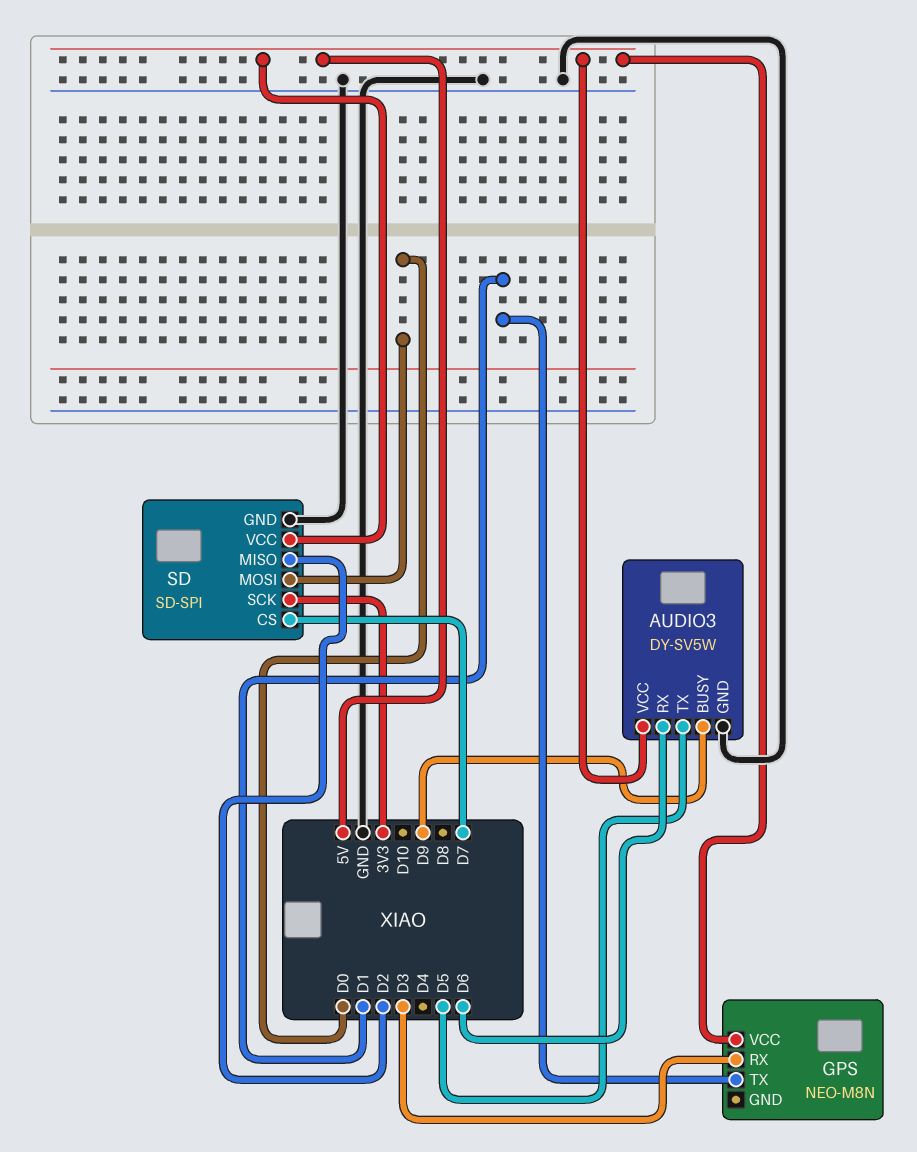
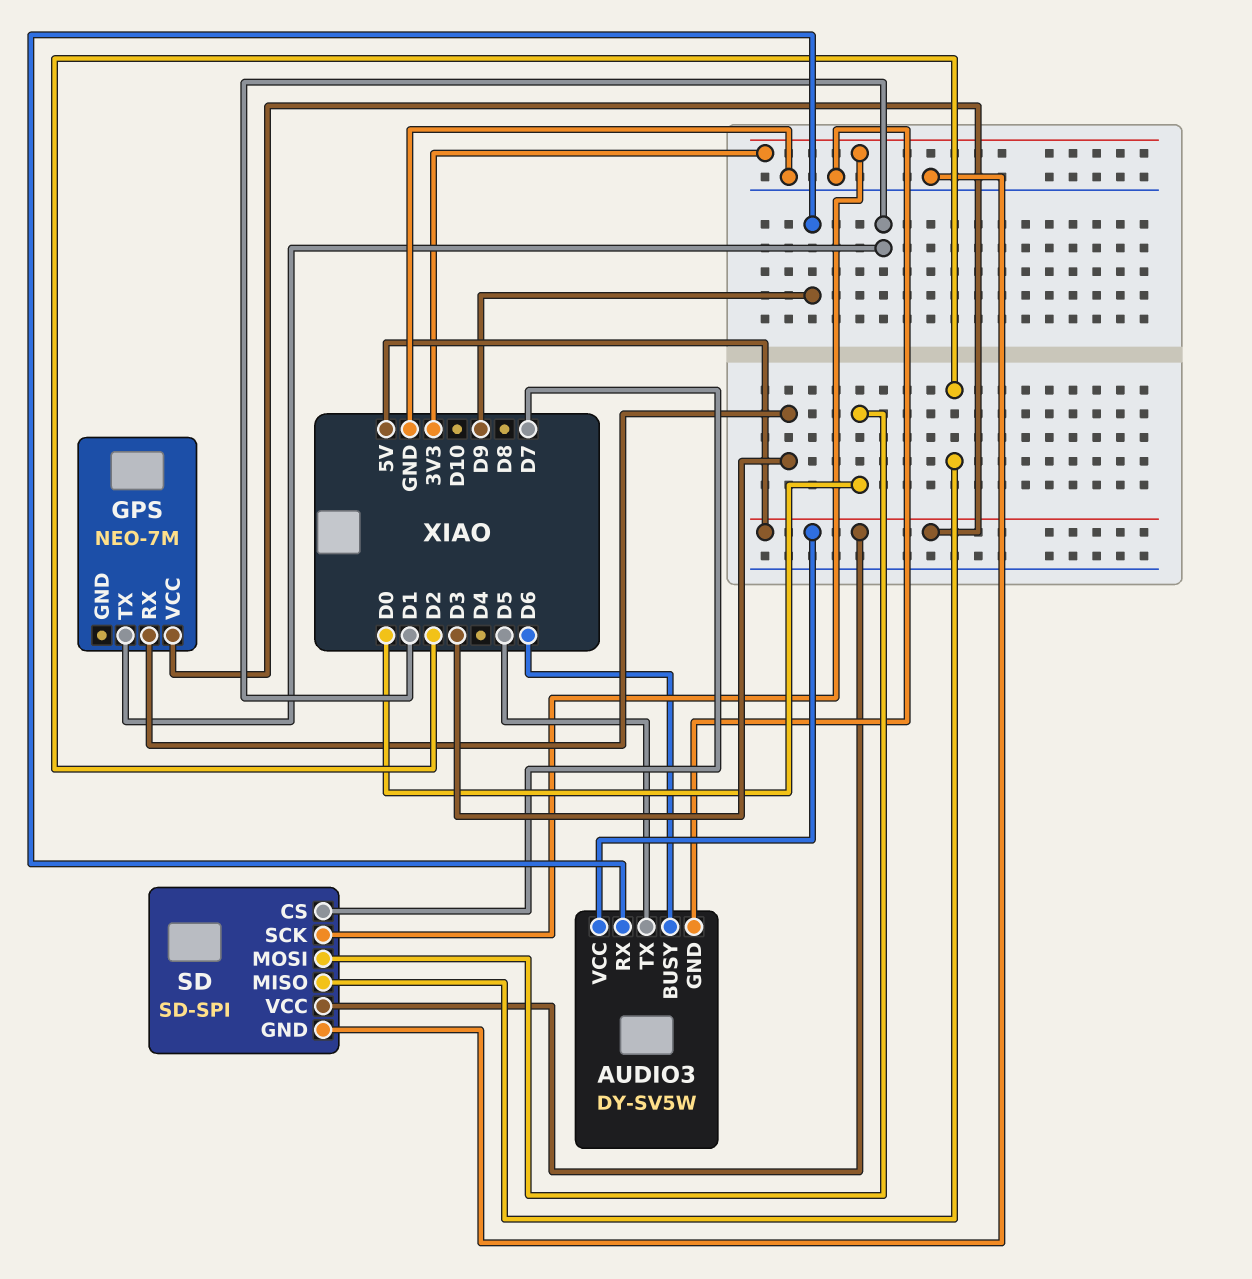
AUDIO3 pin BUSY: D9 -> D6
AUDIO3 pin RX: D6 -> D9
GPS: NEO-M8N -> NEO-7M

